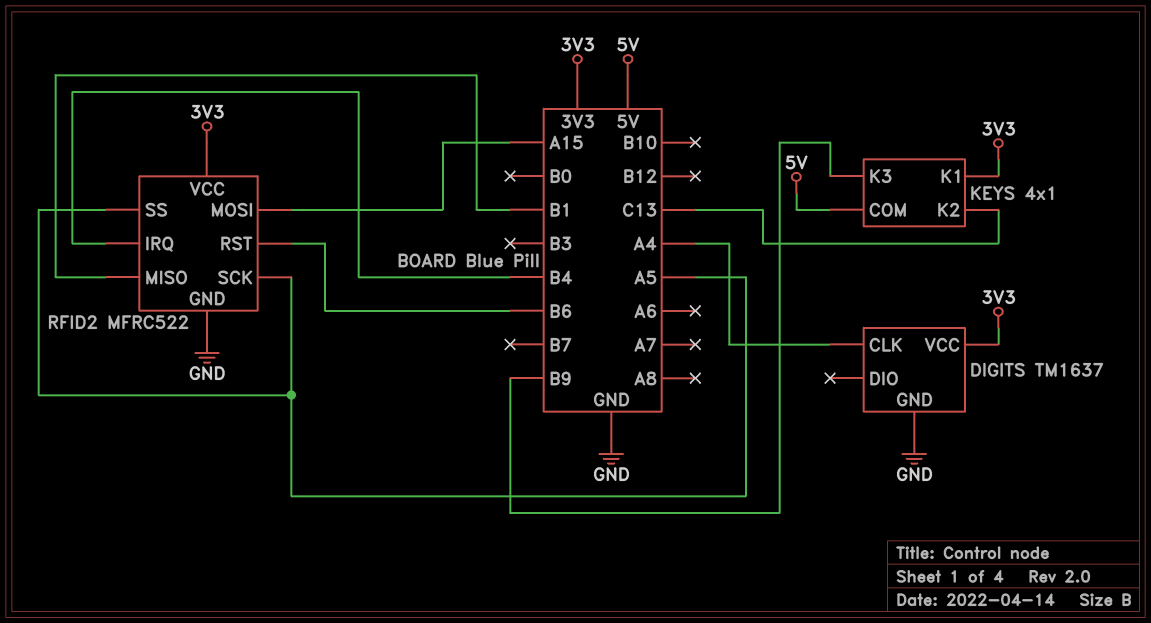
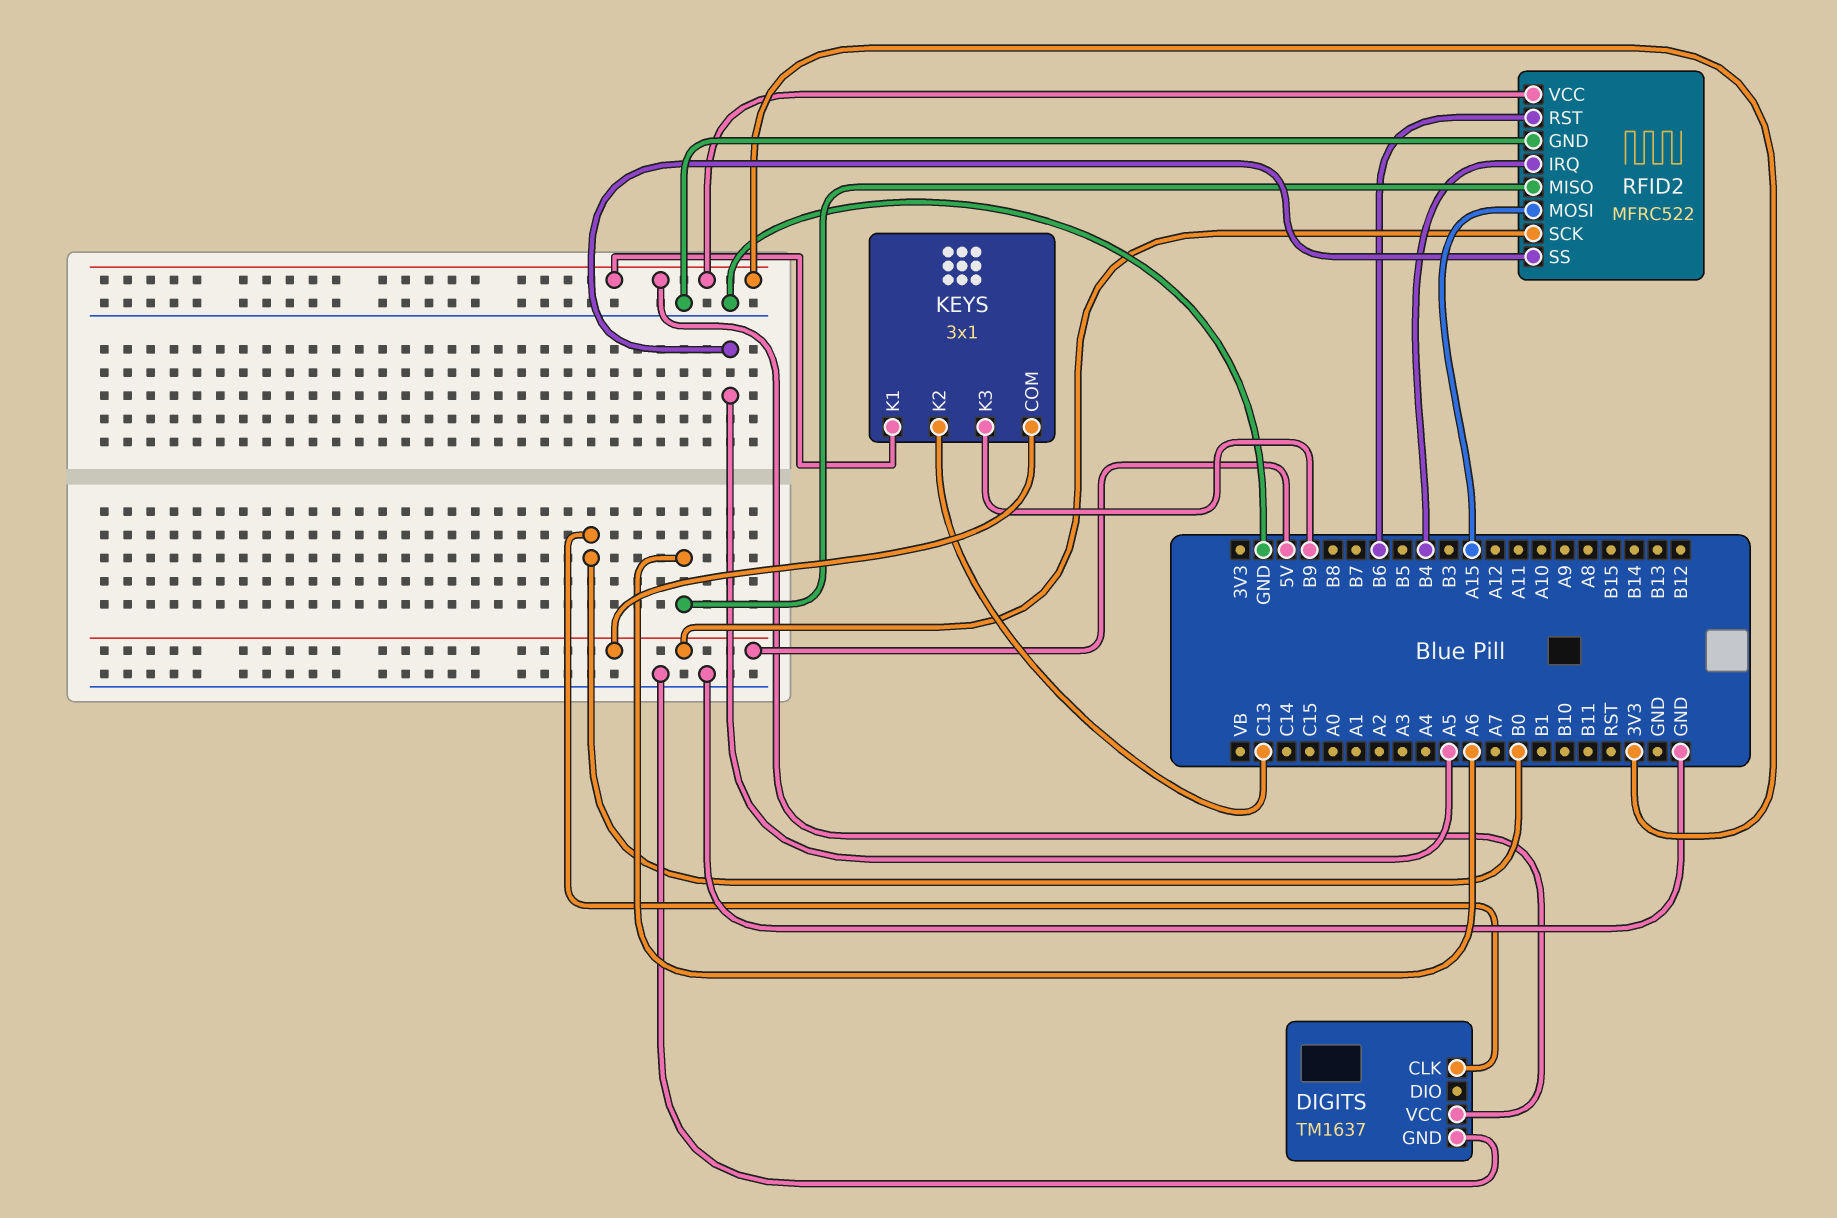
DIGITS pin CLK: A4 -> B0
KEYS: 4x1 -> 3x1
RFID2 pin MISO: B1 -> A6
RFID2 pin SCK: A5 -> 5V

